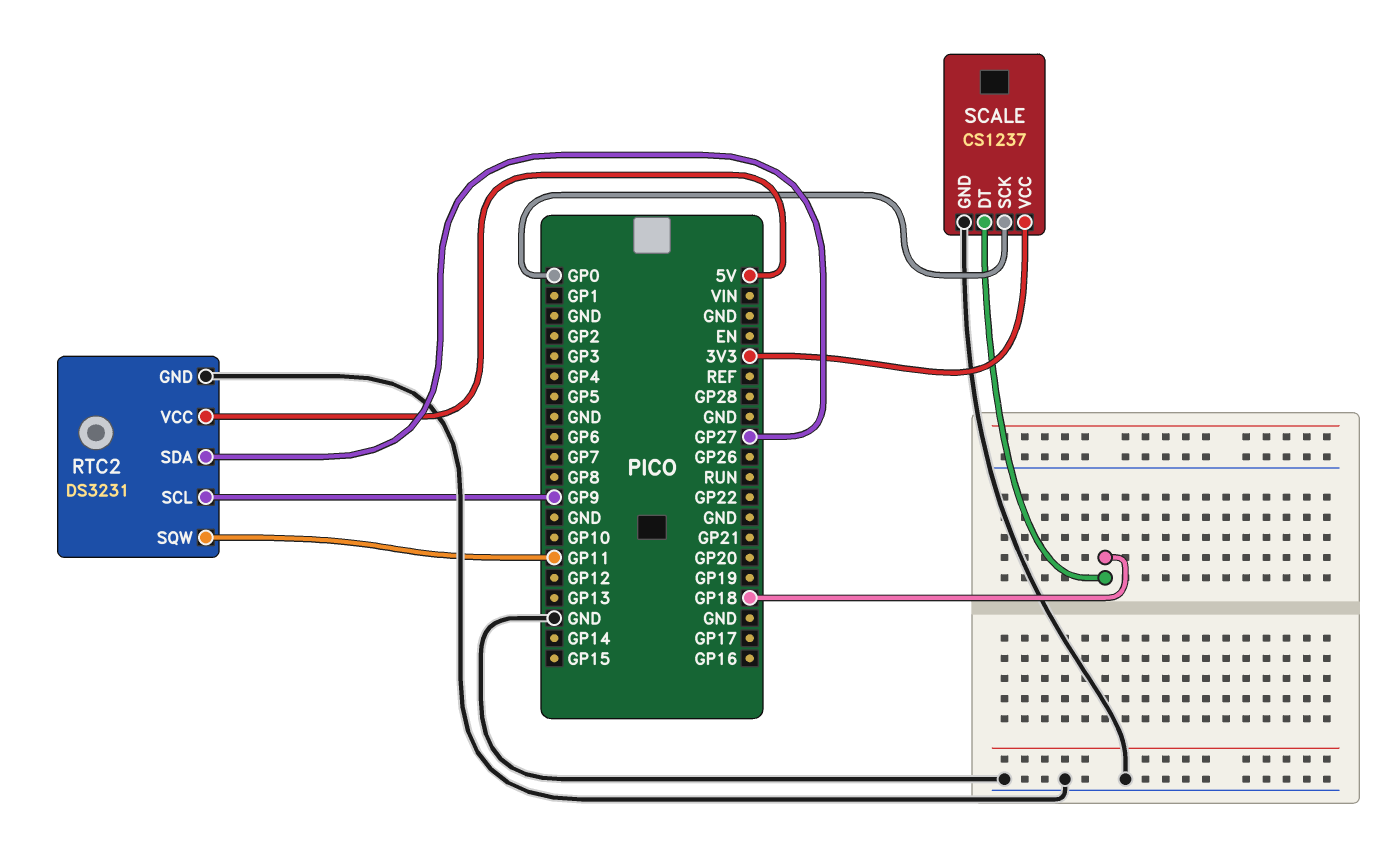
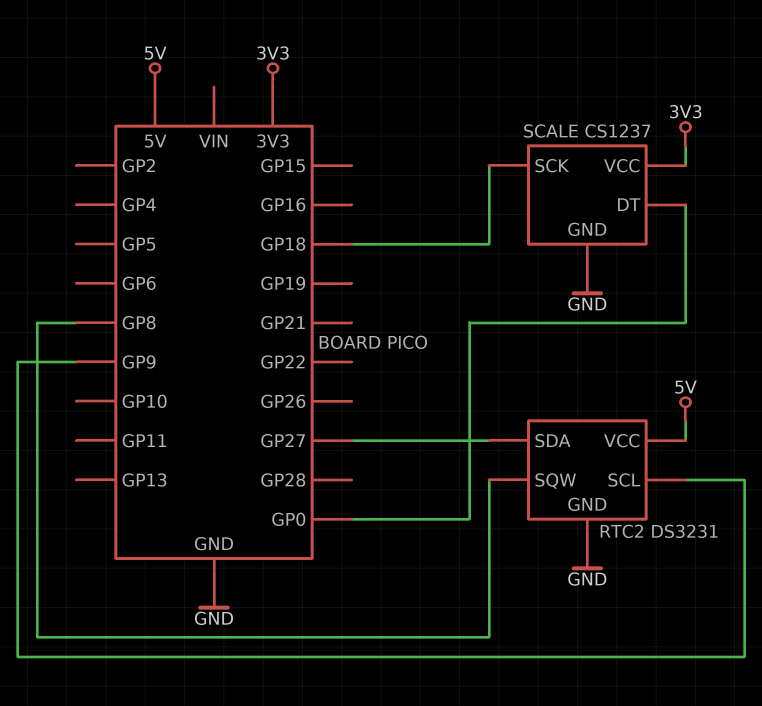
RTC2 pin SQW: GP11 -> GP8
SCALE pin DT: GP18 -> GP0
SCALE pin SCK: GP0 -> GP18

